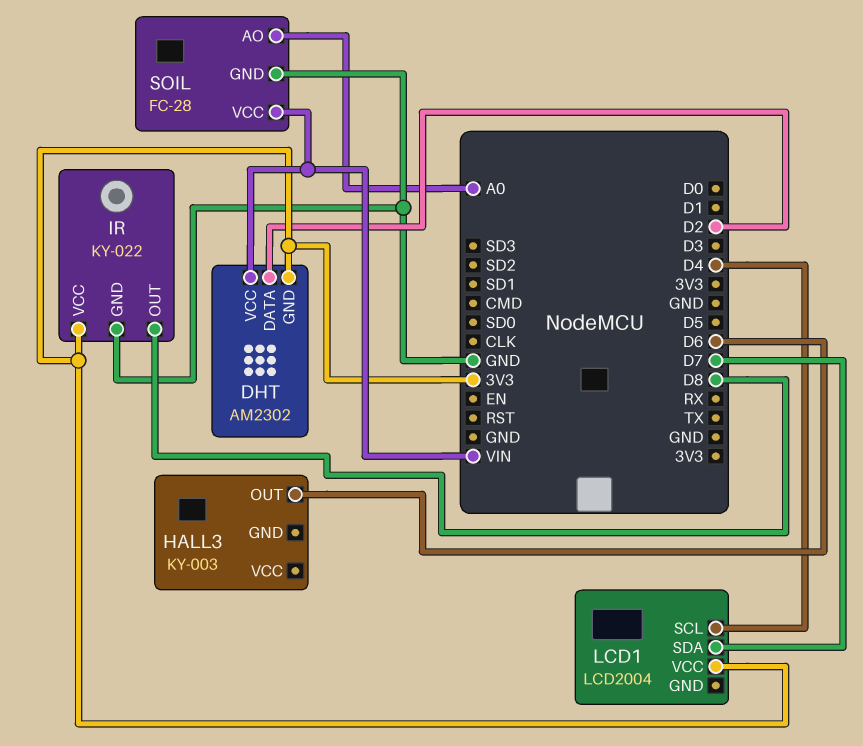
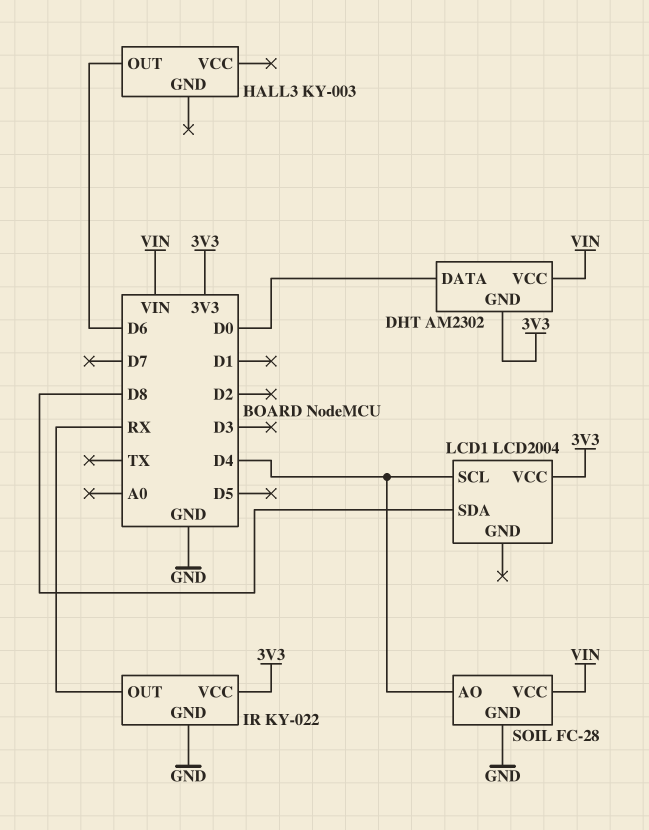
DHT pin DATA: D2 -> D0
IR pin OUT: D8 -> RX
LCD1 pin SDA: D7 -> D8
SOIL pin AO: A0 -> D4

